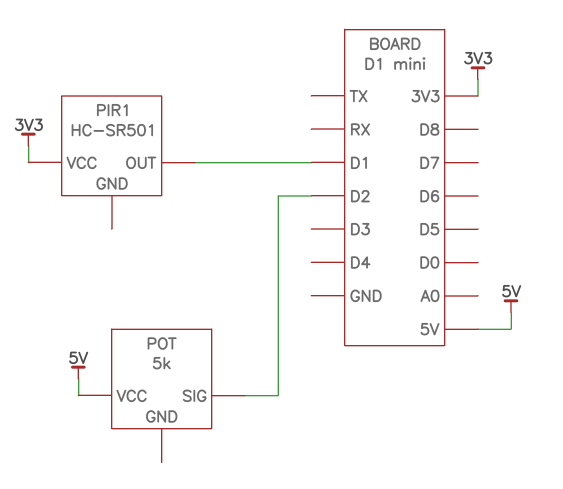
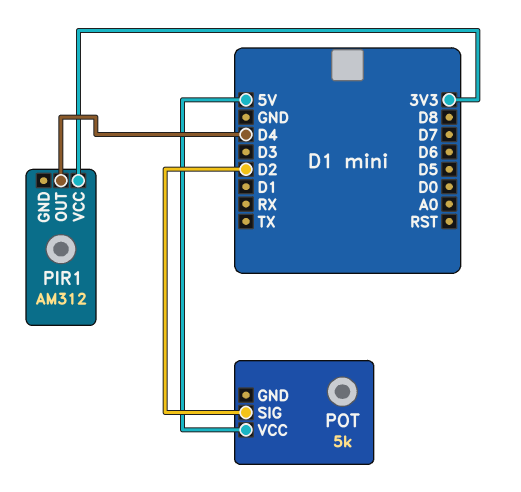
PIR1: HC-SR501 -> AM312
PIR1 pin OUT: D1 -> D4

